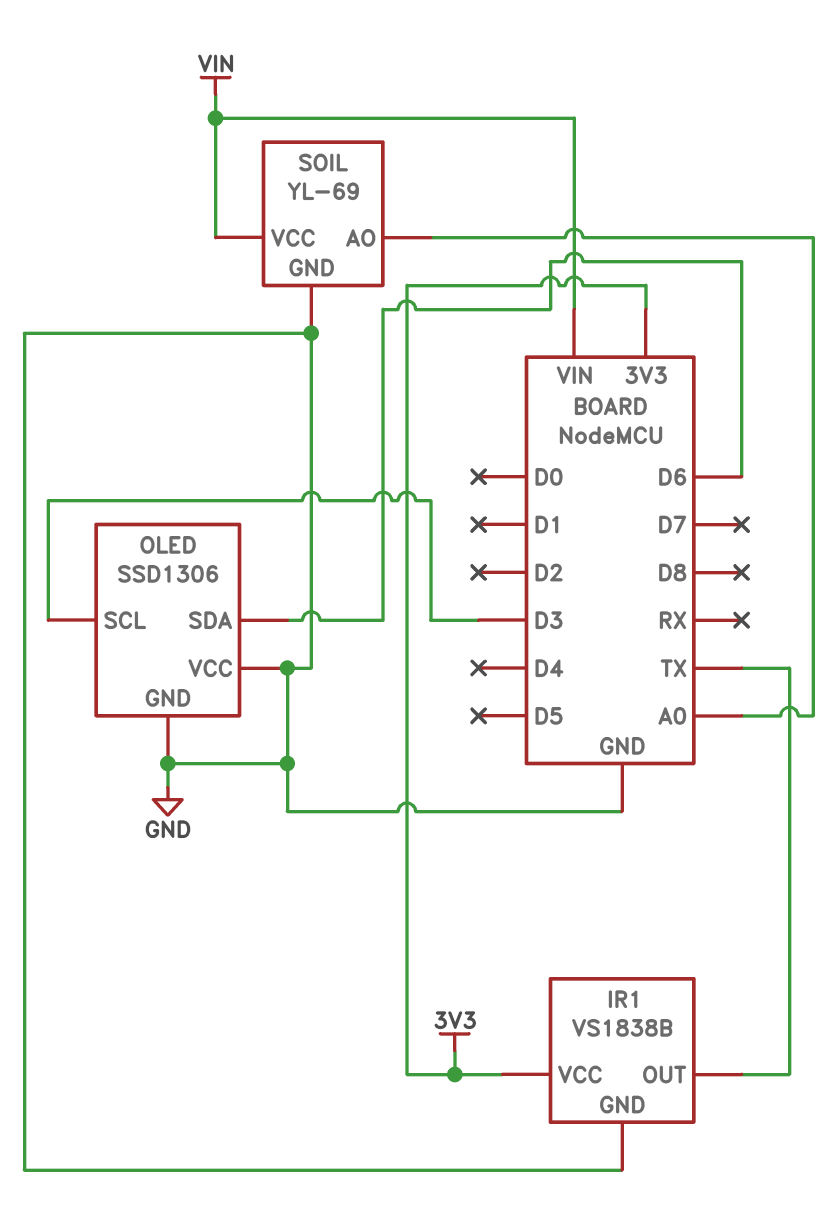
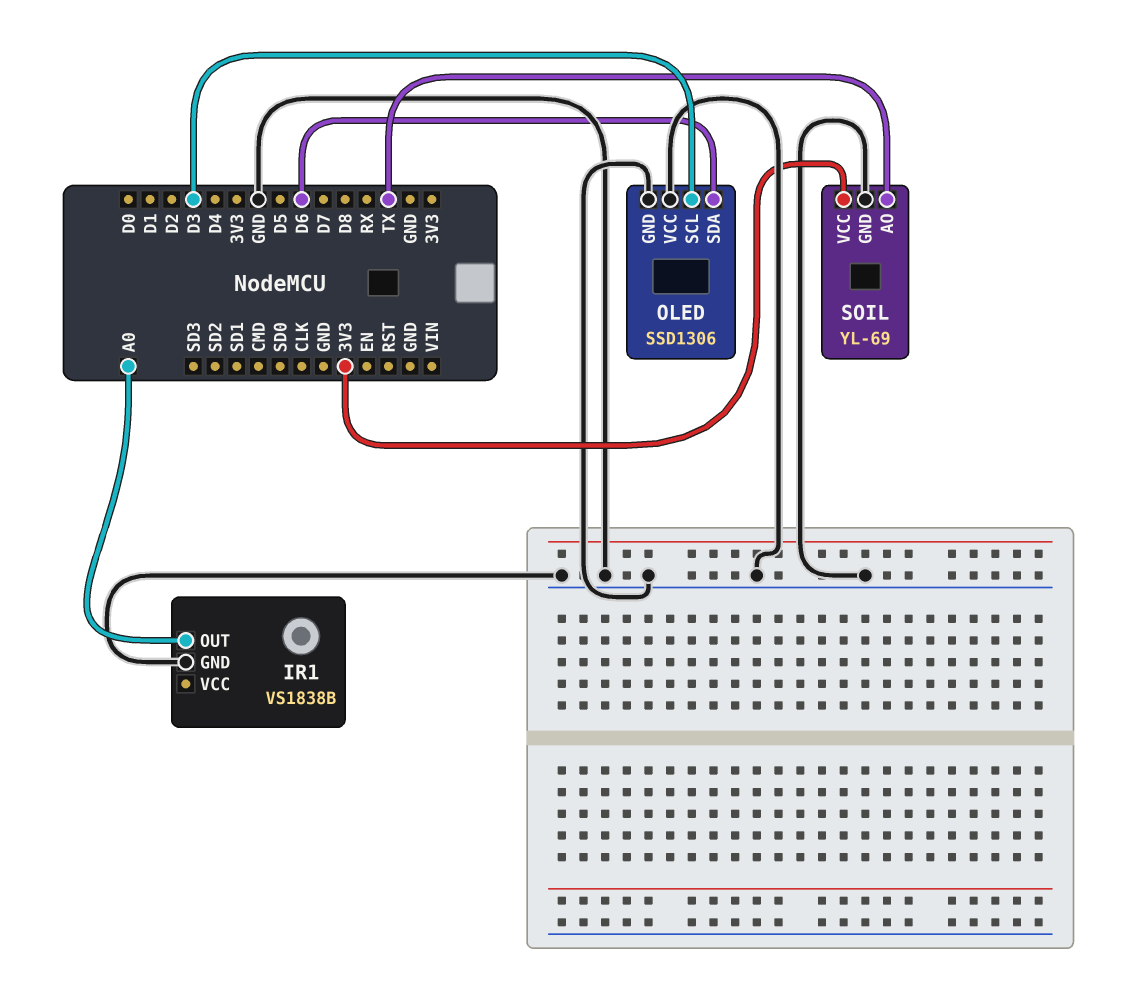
IR1 pin OUT: TX -> A0
IR1 pin VCC: 3V3 -> none
SOIL pin AO: A0 -> TX
SOIL pin VCC: VIN -> 3V3

